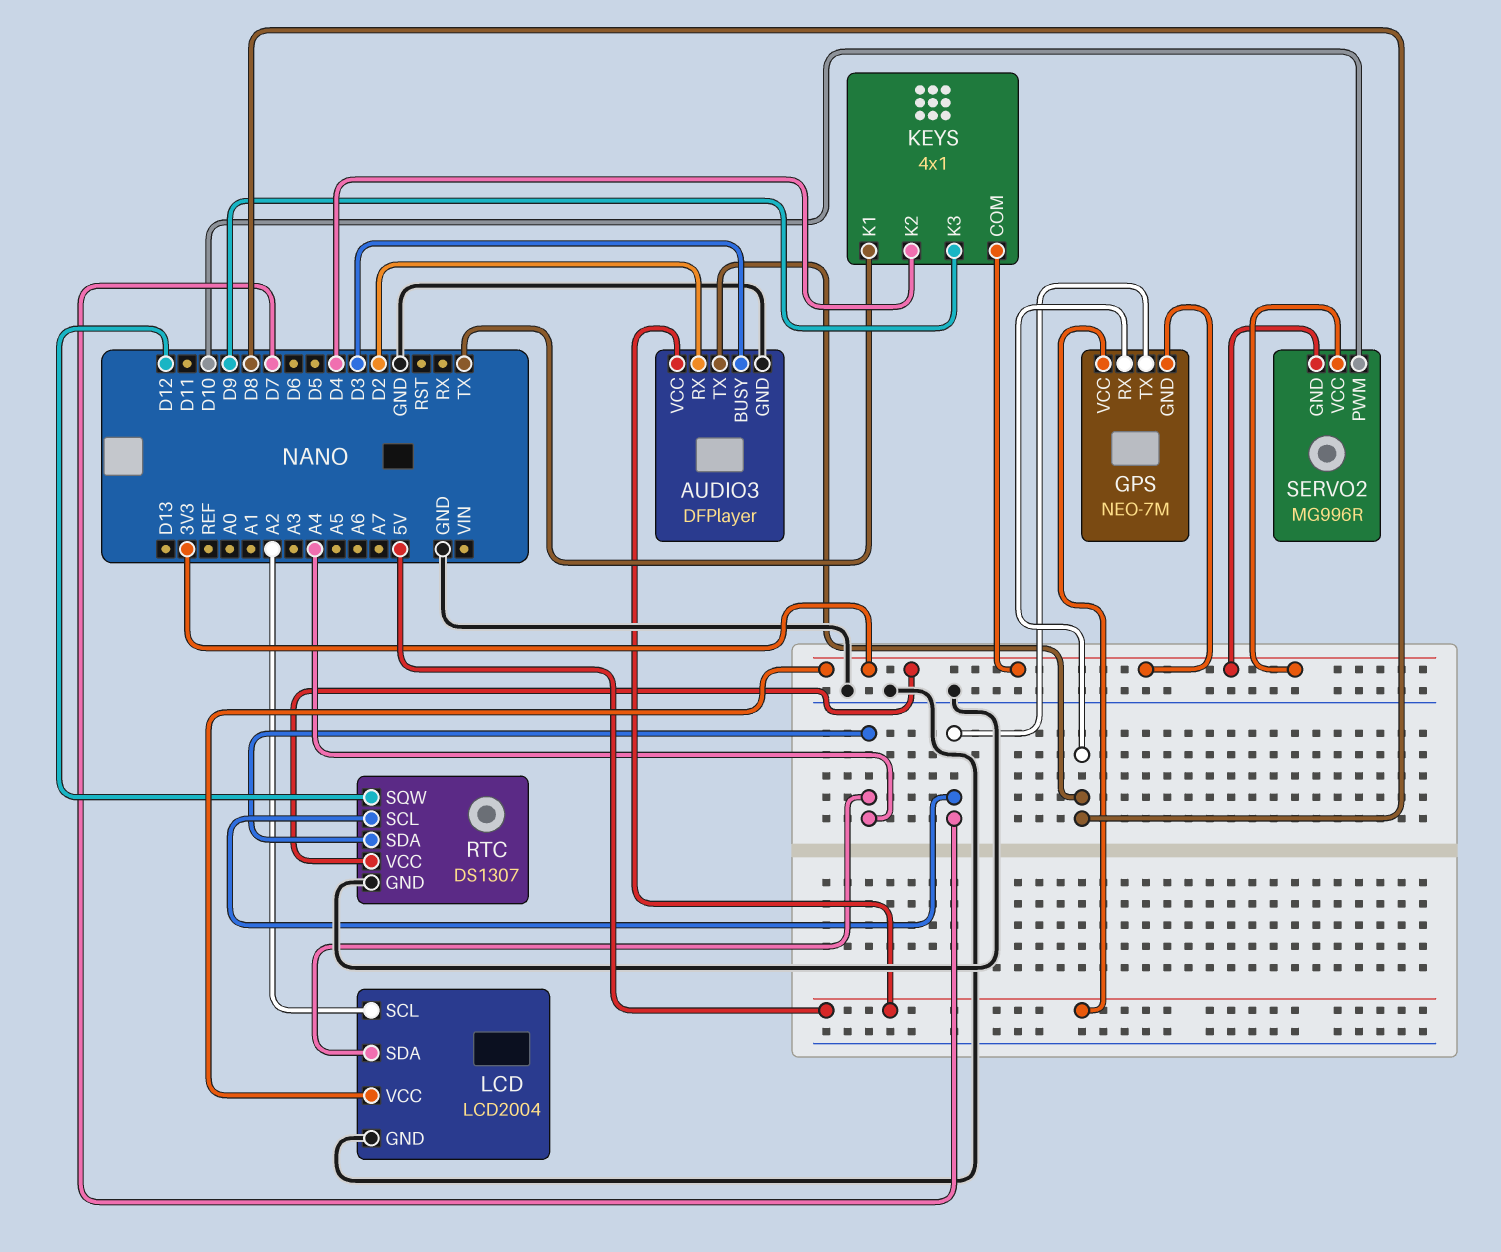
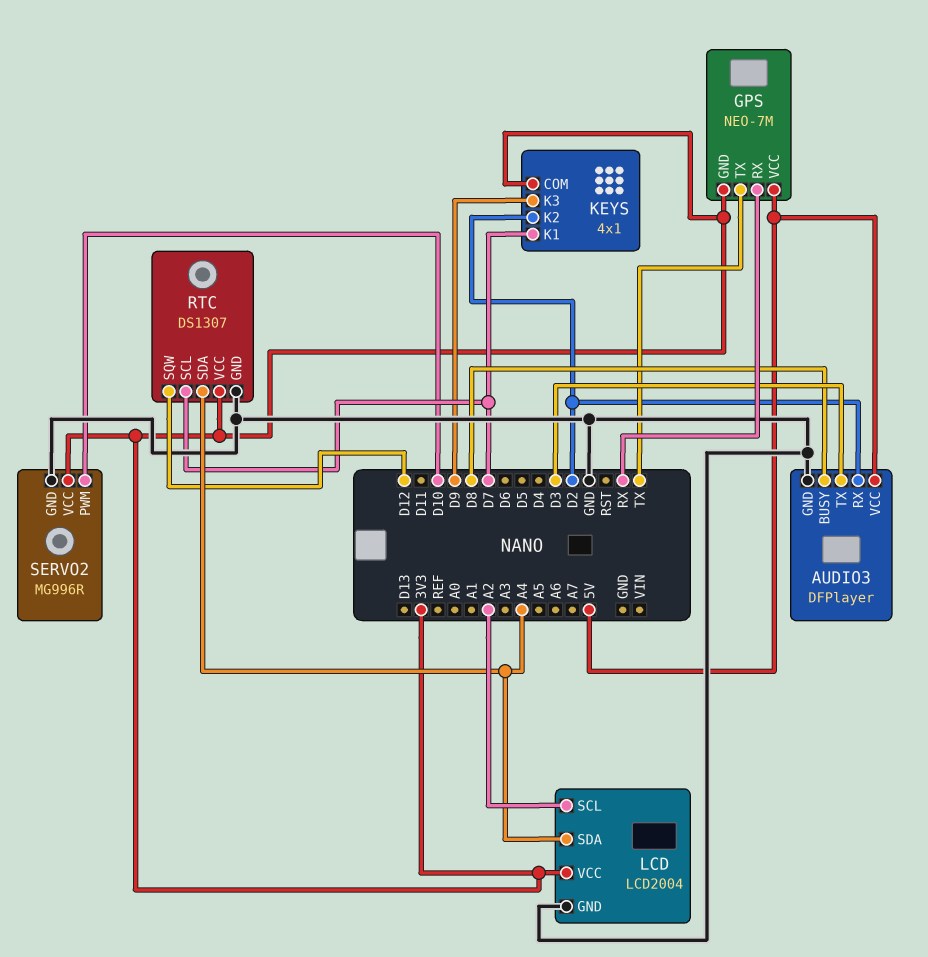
AUDIO3 pin BUSY: D3 -> D8
AUDIO3 pin TX: D8 -> D3
GPS pin RX: D8 -> RX
GPS pin TX: D7 -> TX
KEYS pin K1: TX -> D7
KEYS pin K2: D4 -> D2
SERVO2 pin GND: 3V3 -> GND

